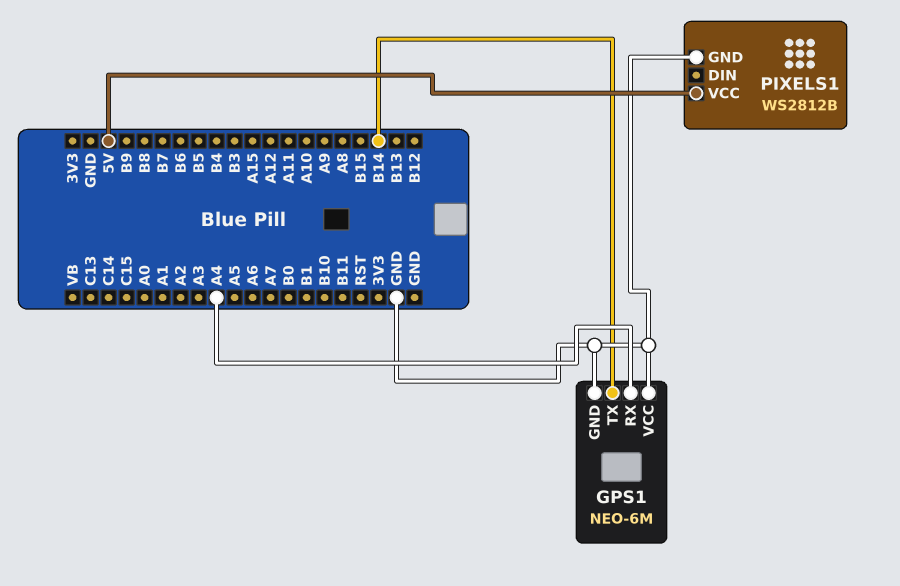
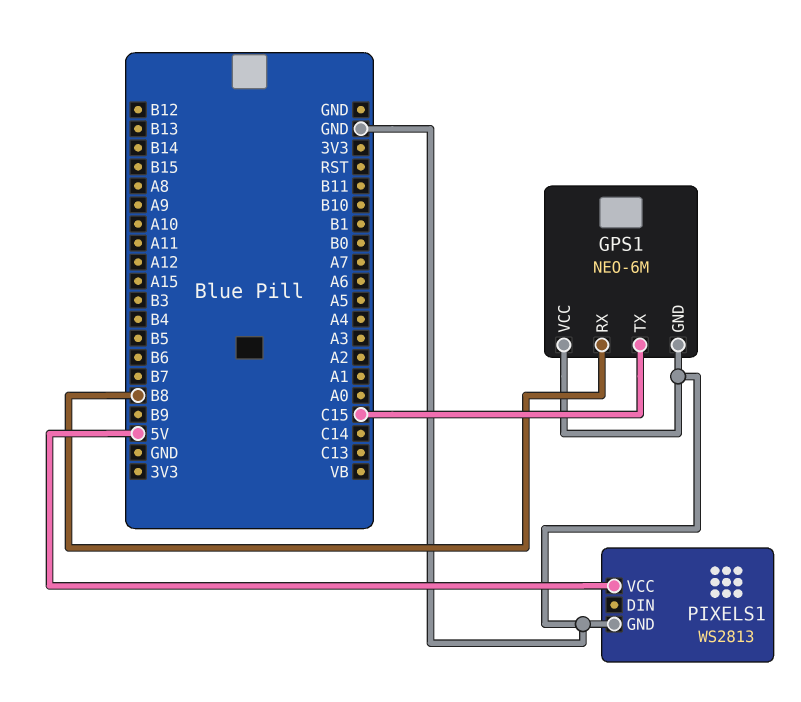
GPS1 pin RX: A4 -> B8
GPS1 pin TX: B14 -> C15
PIXELS1: WS2812B -> WS2813

